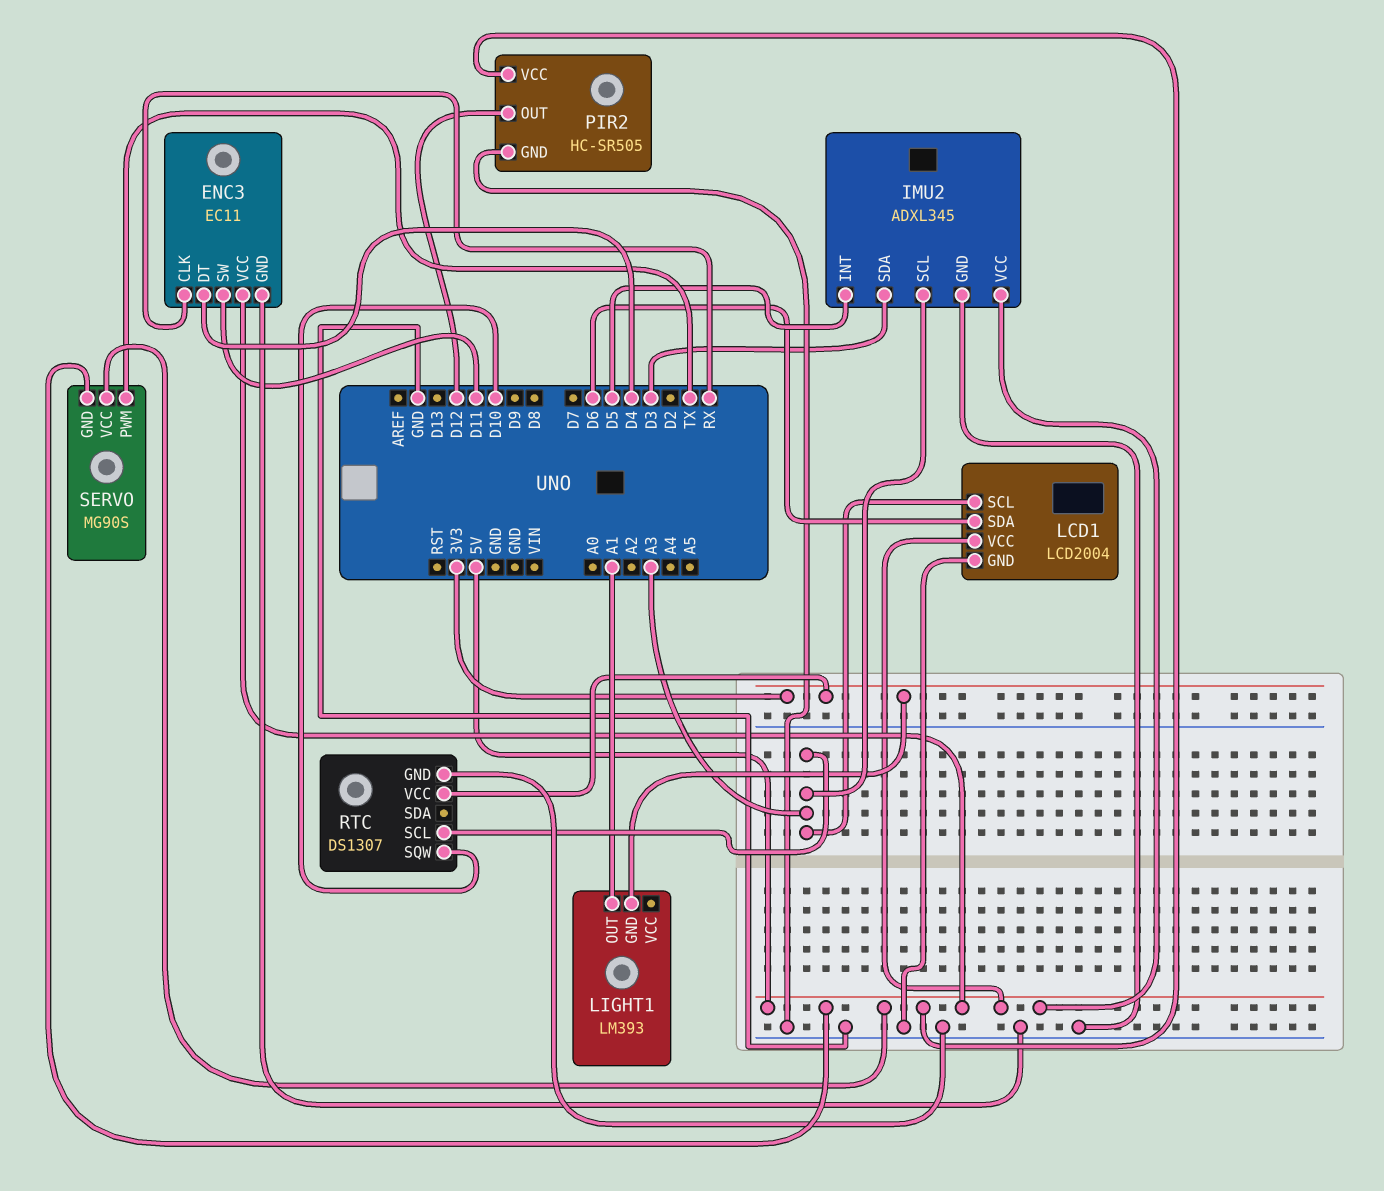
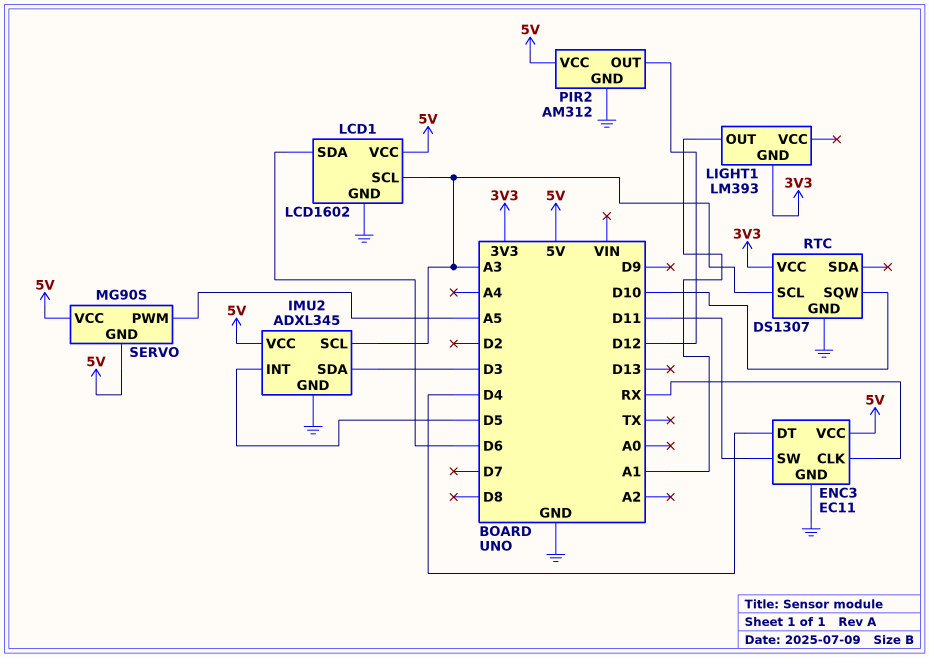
LCD1: LCD2004 -> LCD1602
PIR2: HC-SR505 -> AM312
SERVO pin PWM: TX -> A5

